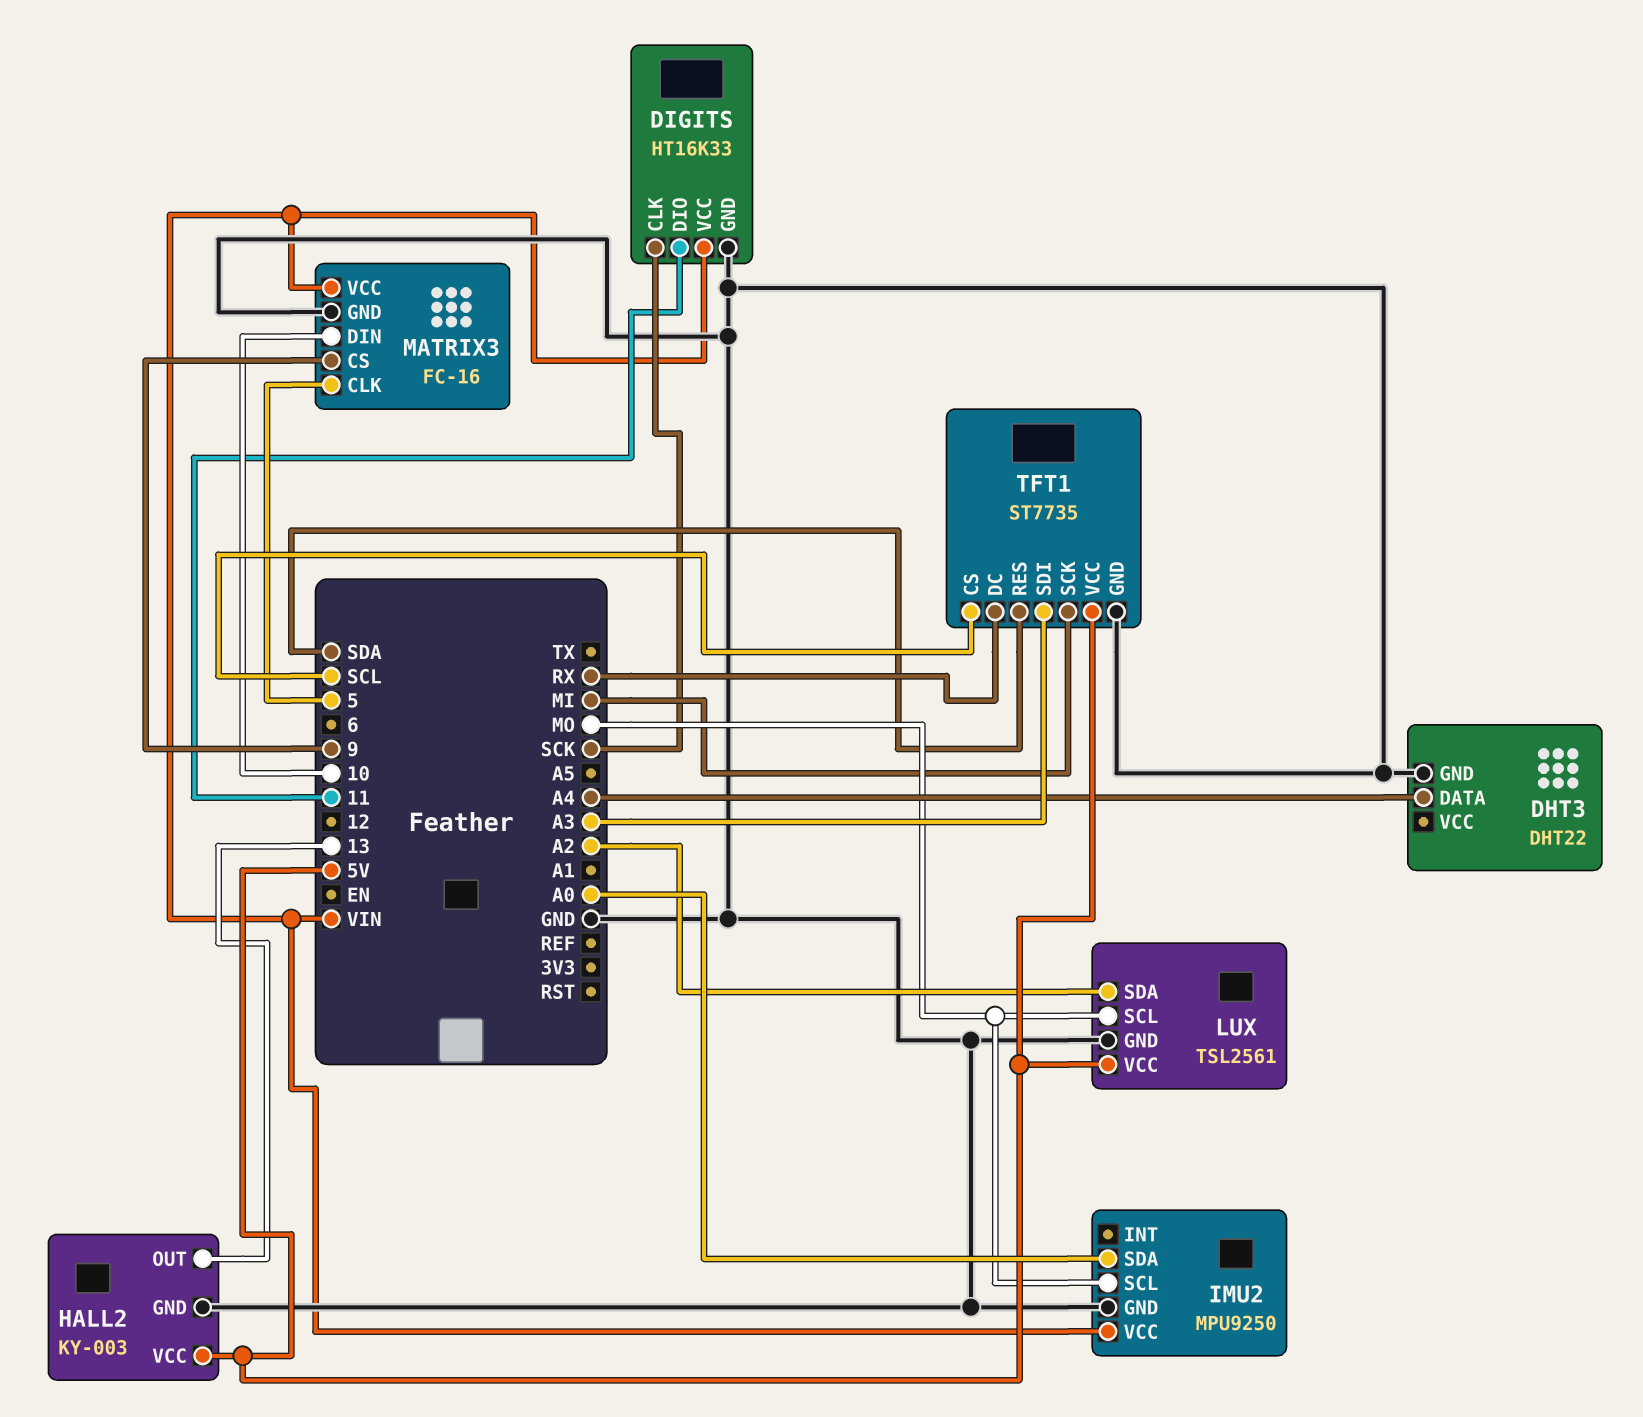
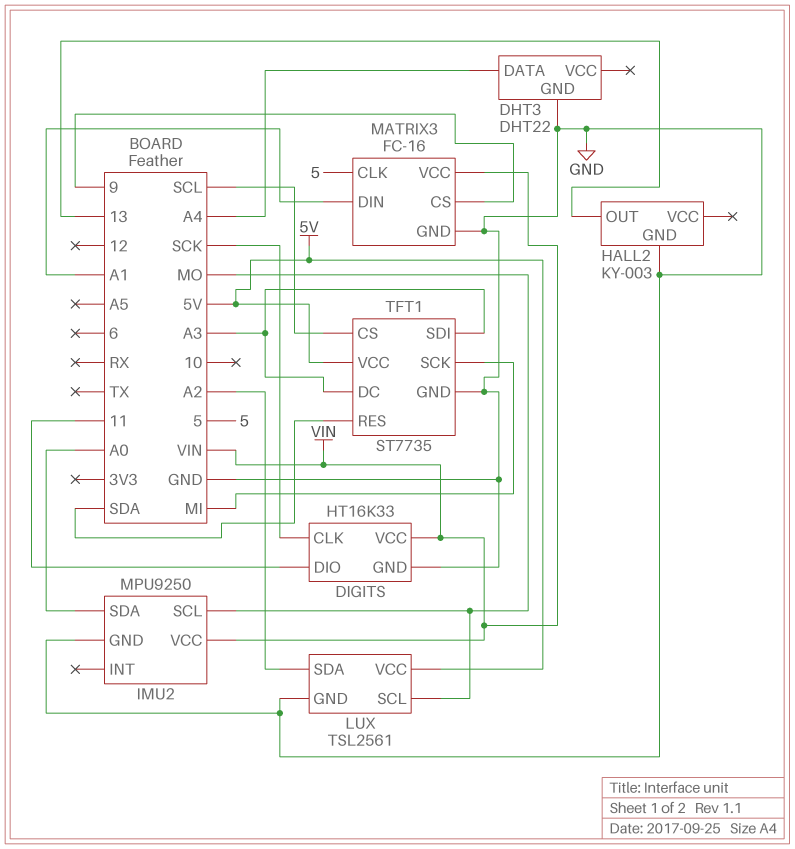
HALL2 pin VCC: 5V -> none
MATRIX3 pin DIN: 10 -> A1
TFT1 pin DC: RX -> A3

